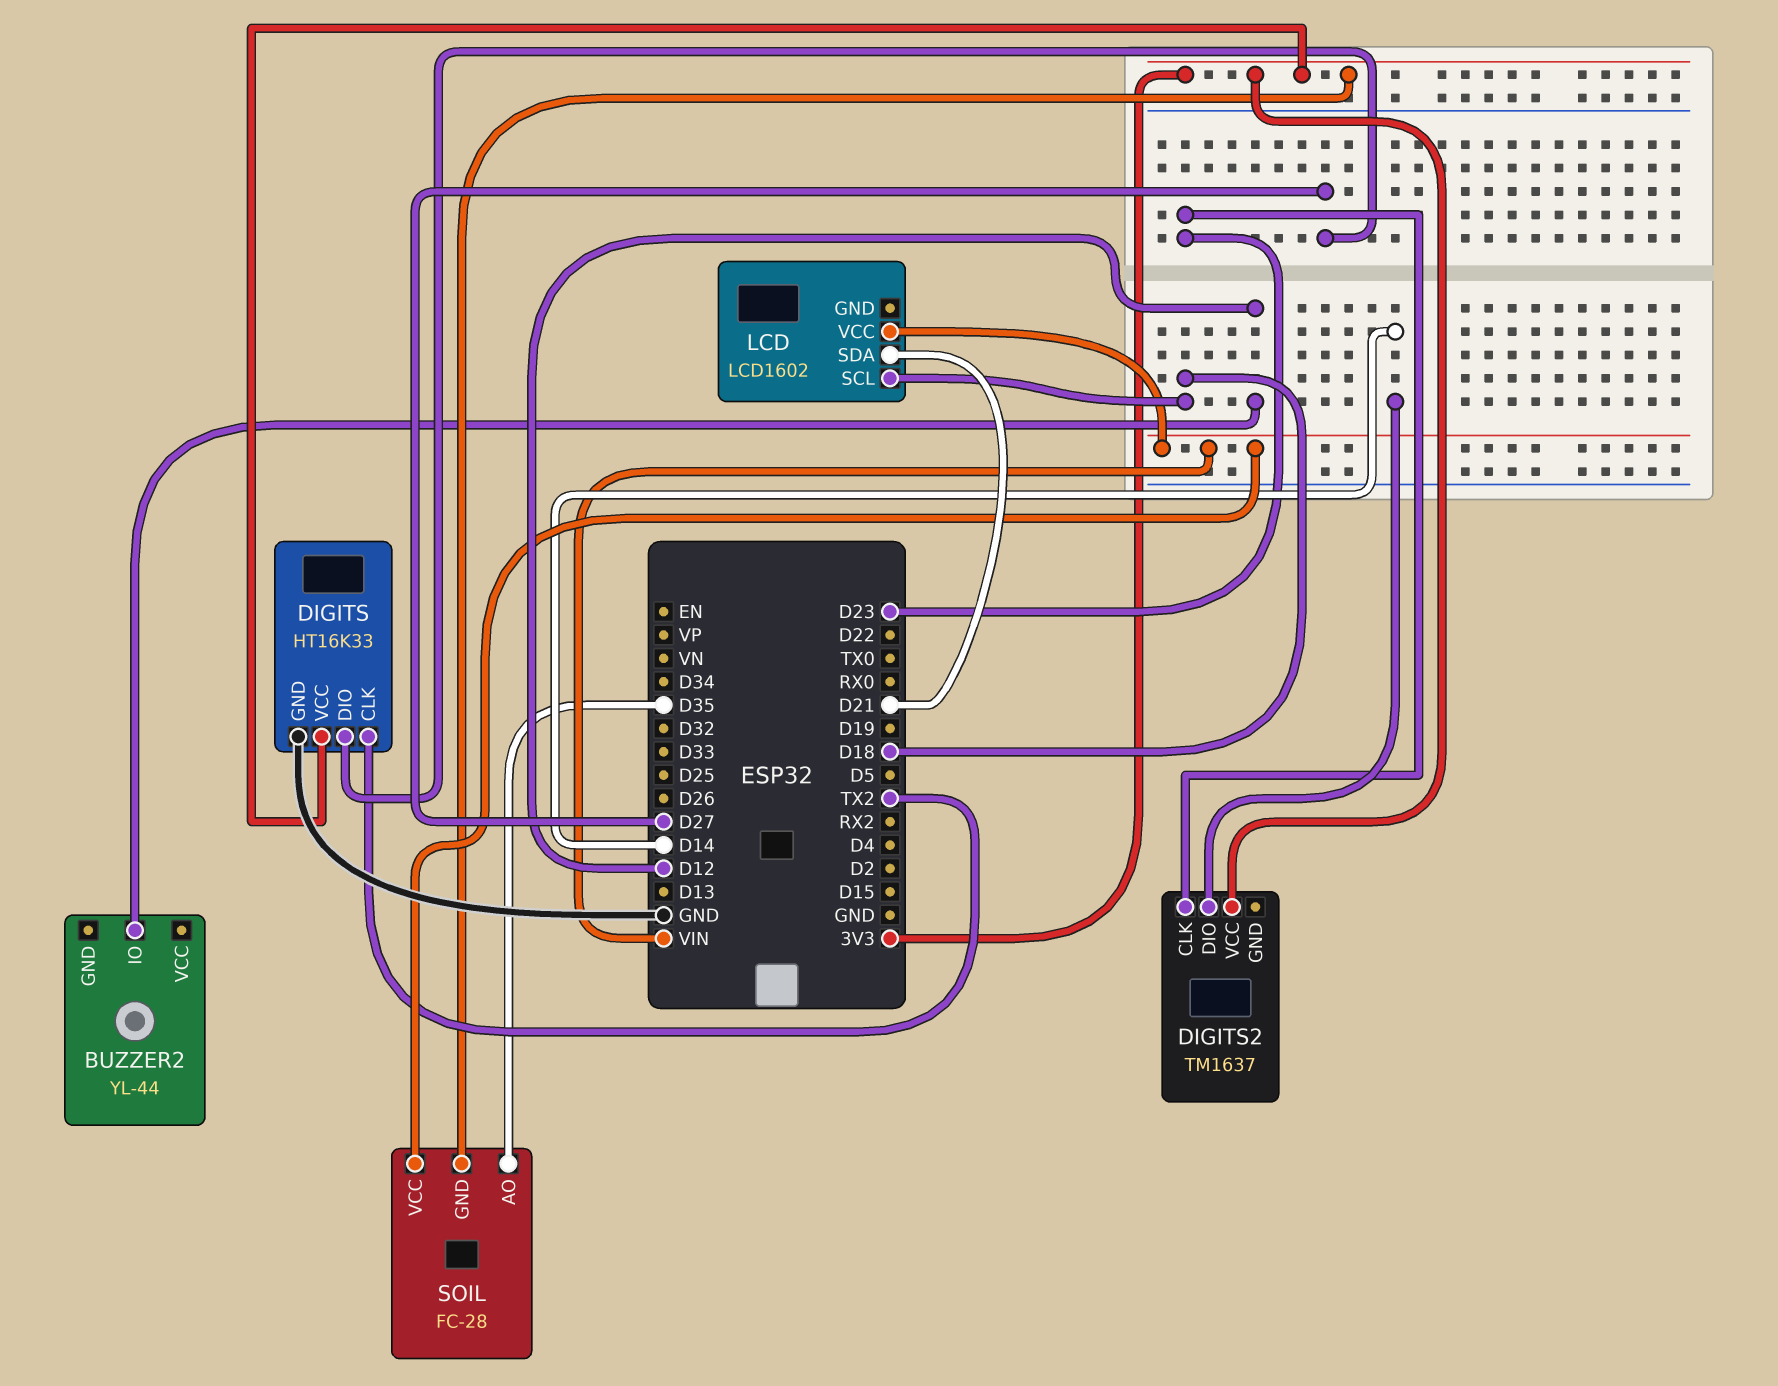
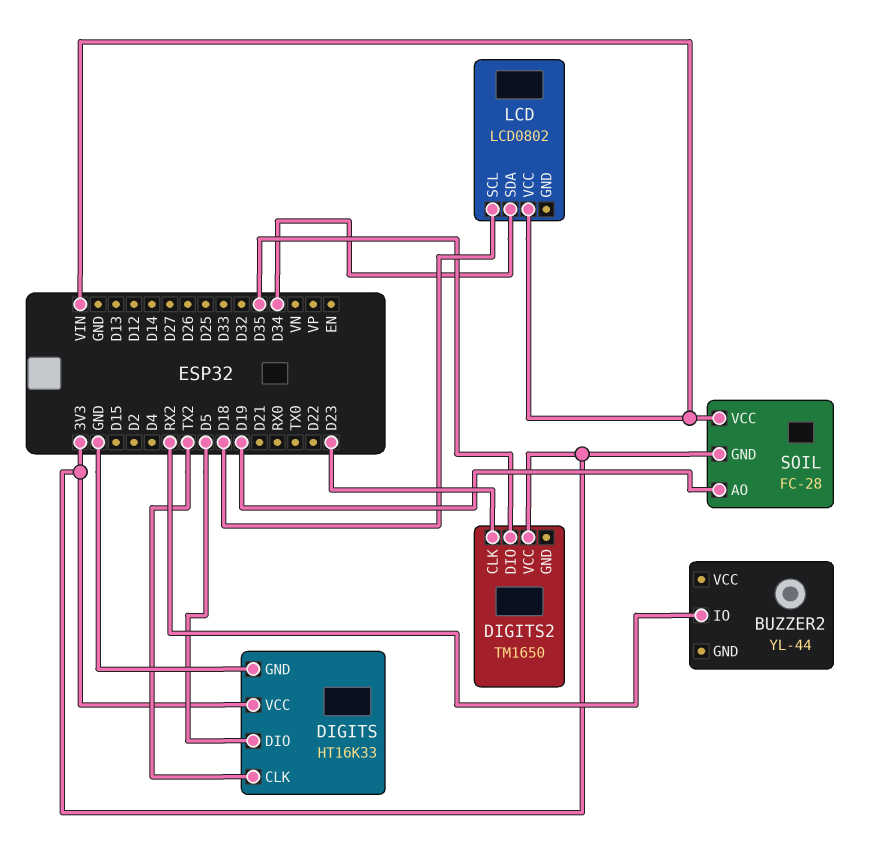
BUZZER2 pin IO: D12 -> RX2
DIGITS pin DIO: D27 -> D5
DIGITS2: TM1637 -> TM1650
DIGITS2 pin DIO: D14 -> D35
LCD: LCD1602 -> LCD0802
LCD pin SDA: D21 -> D34
SOIL pin AO: D35 -> D19

